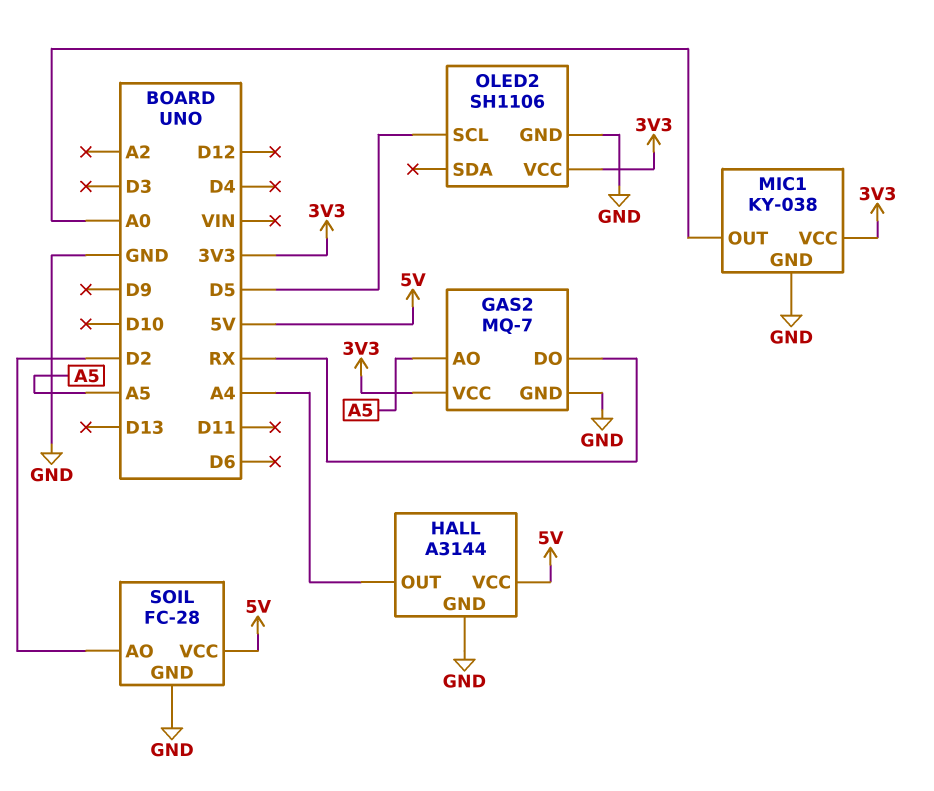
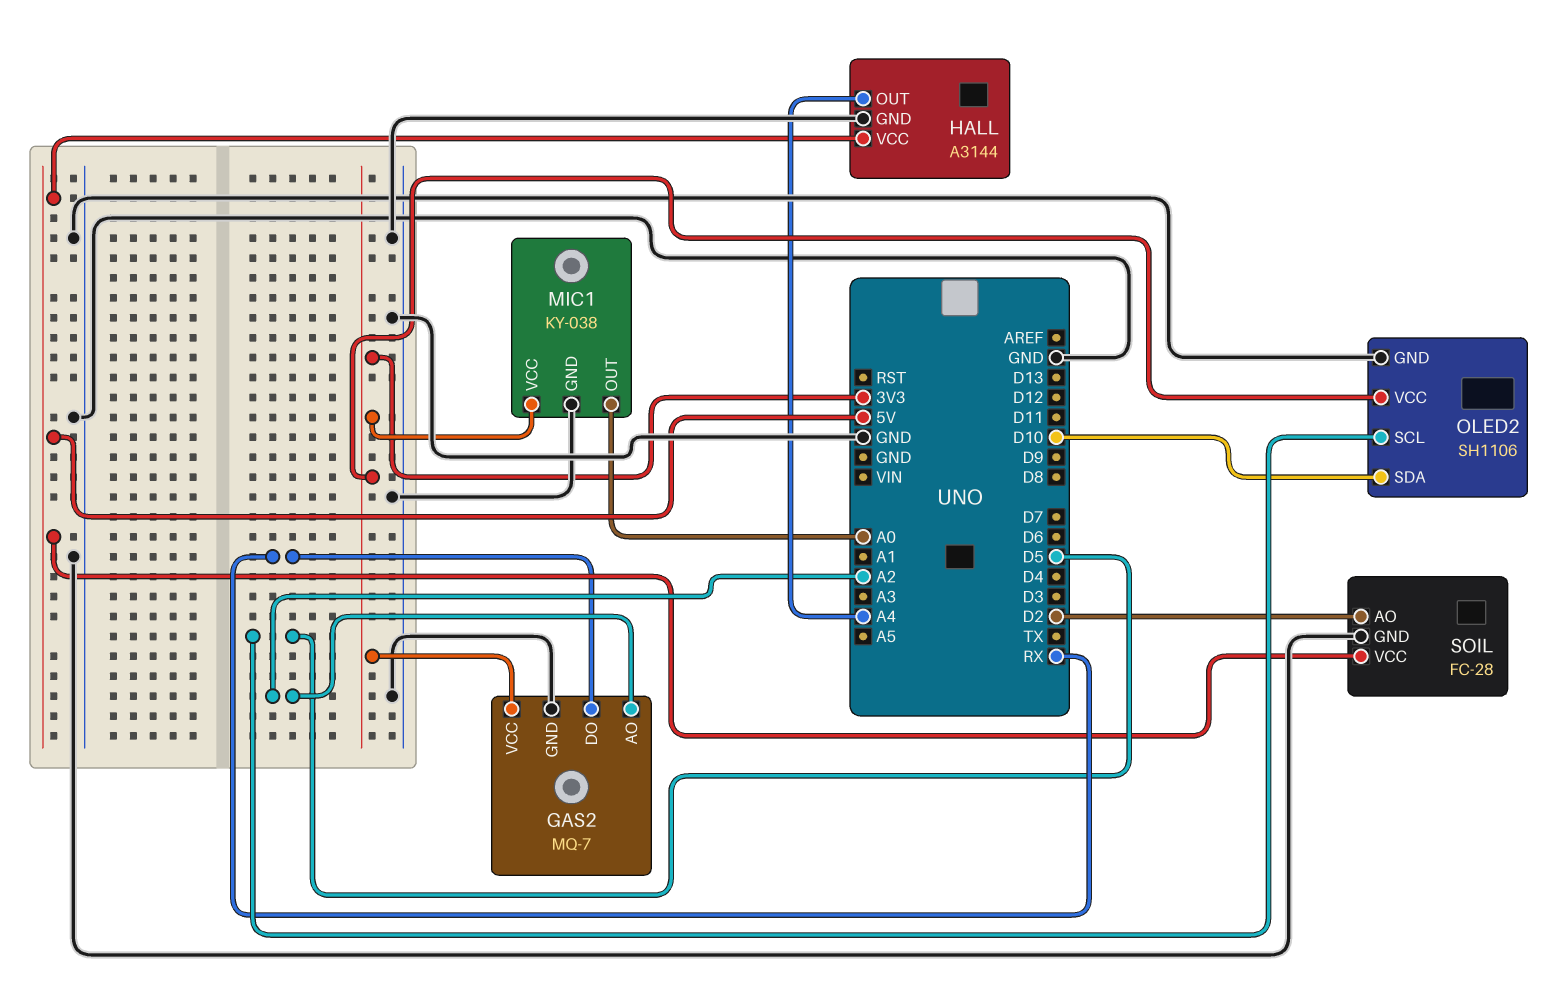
GAS2 pin AO: A5 -> A2
OLED2 pin SDA: none -> D10

